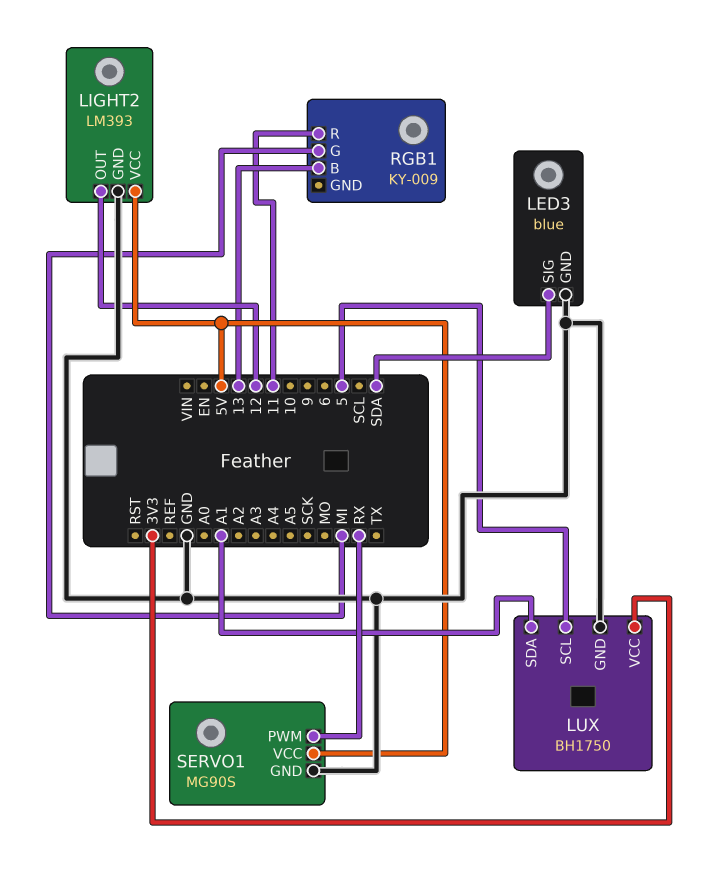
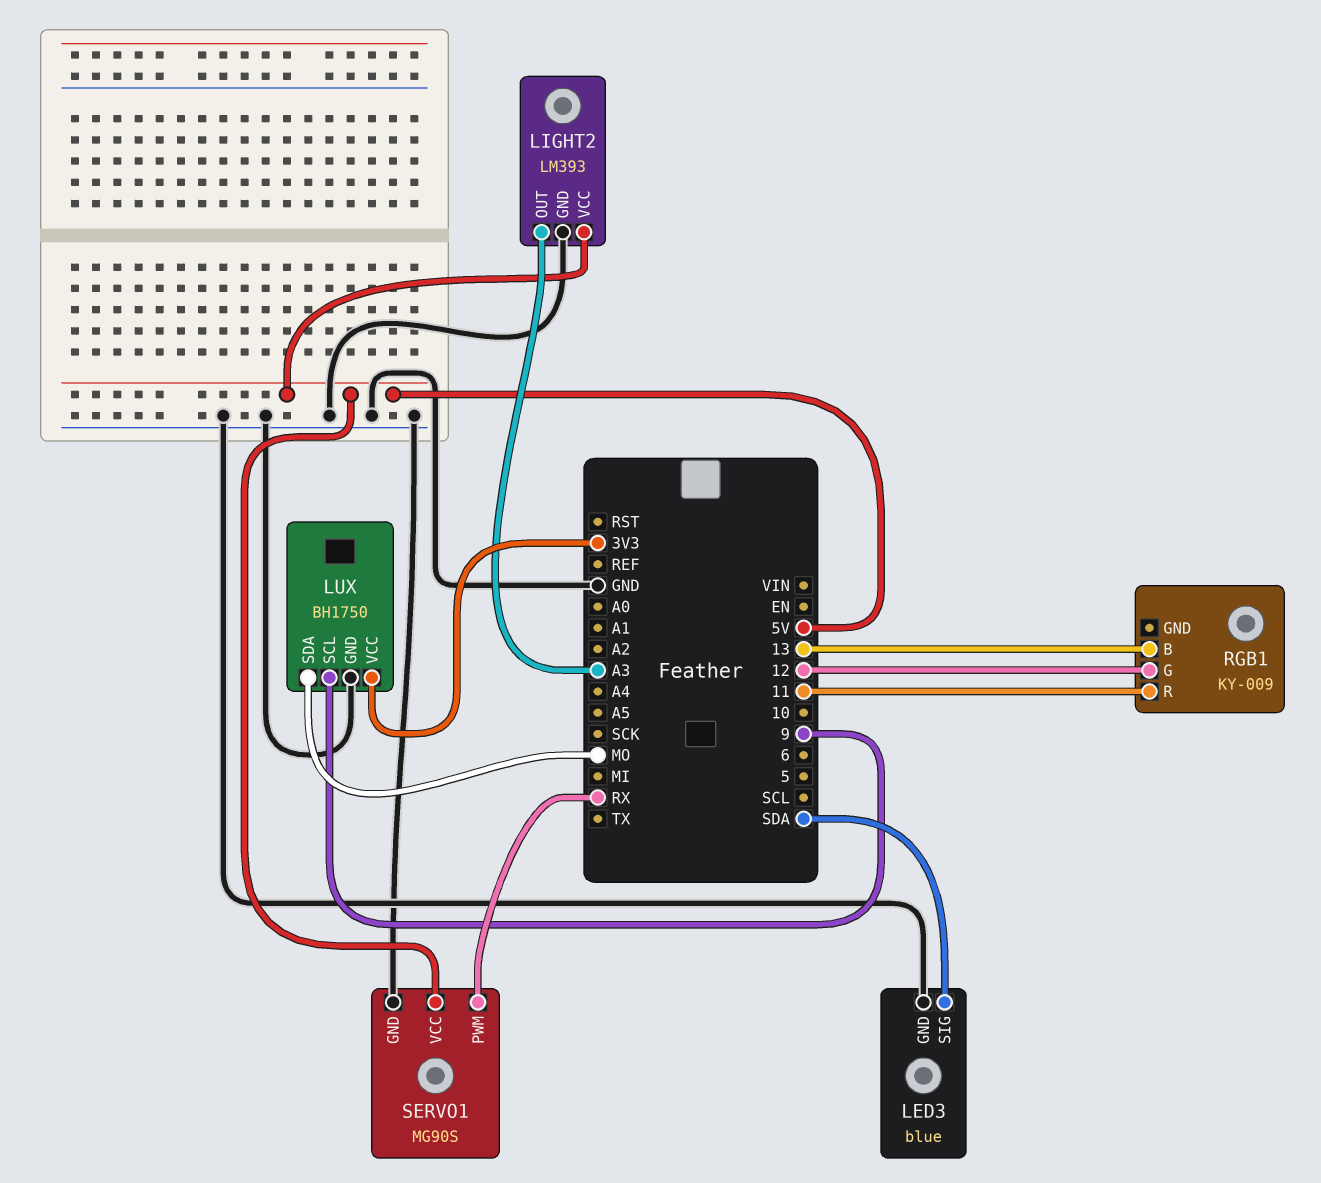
LIGHT2 pin OUT: 12 -> A3
LUX pin SCL: 5 -> 9
LUX pin SDA: A1 -> MO
RGB1 pin G: MI -> 12

